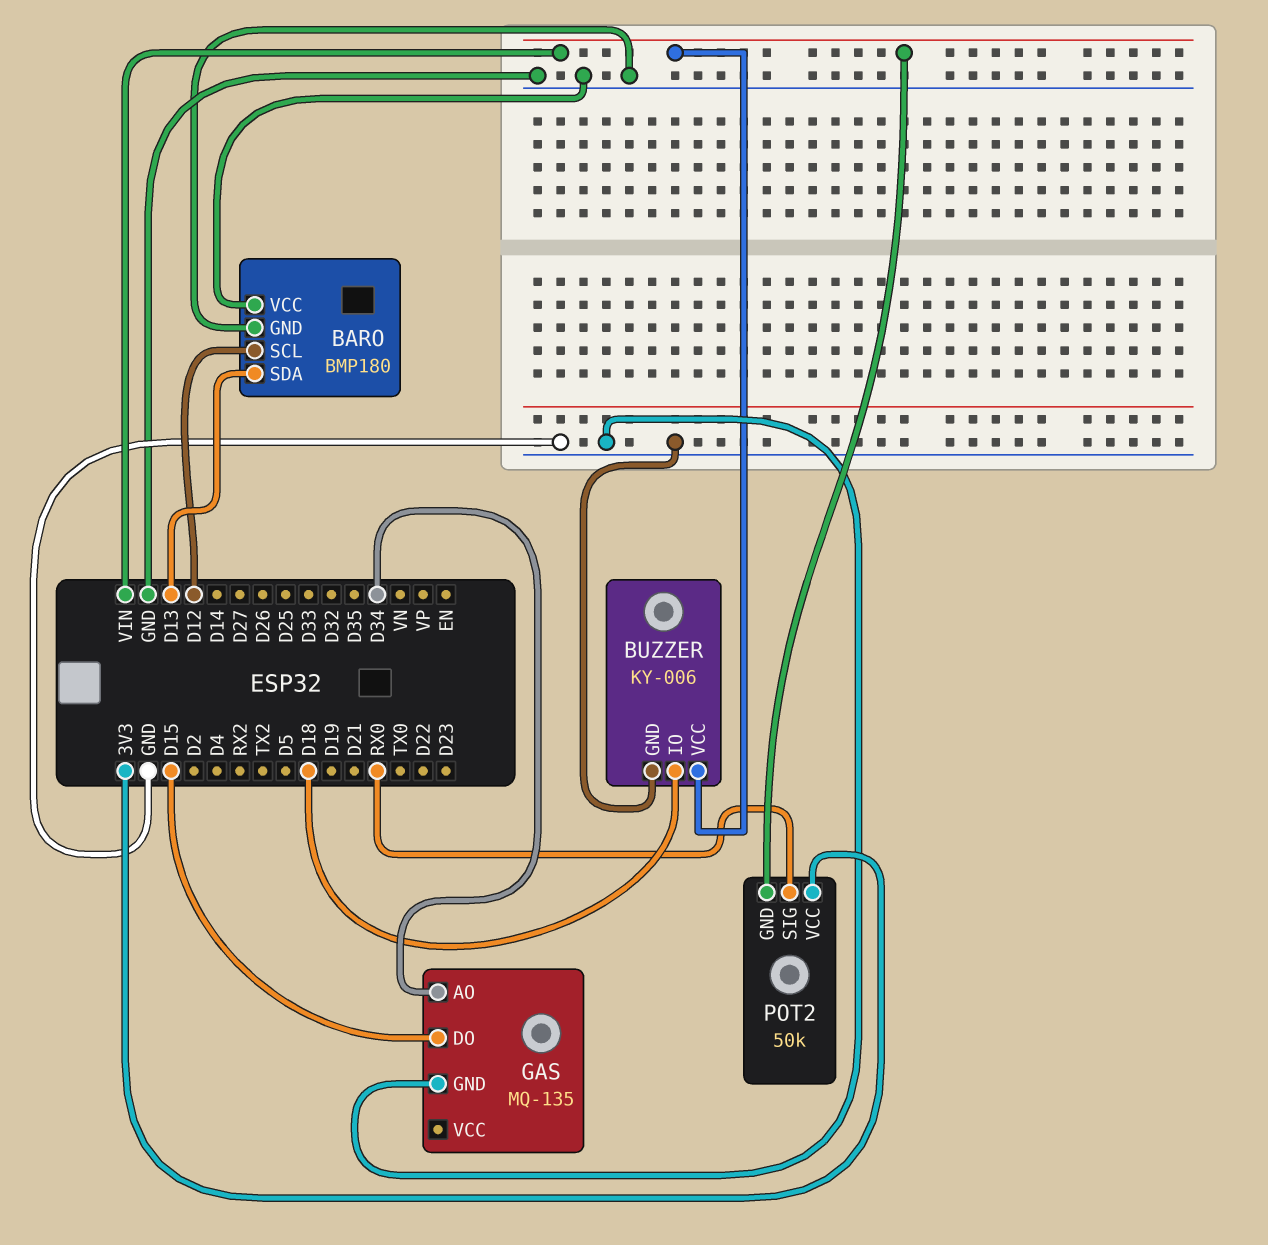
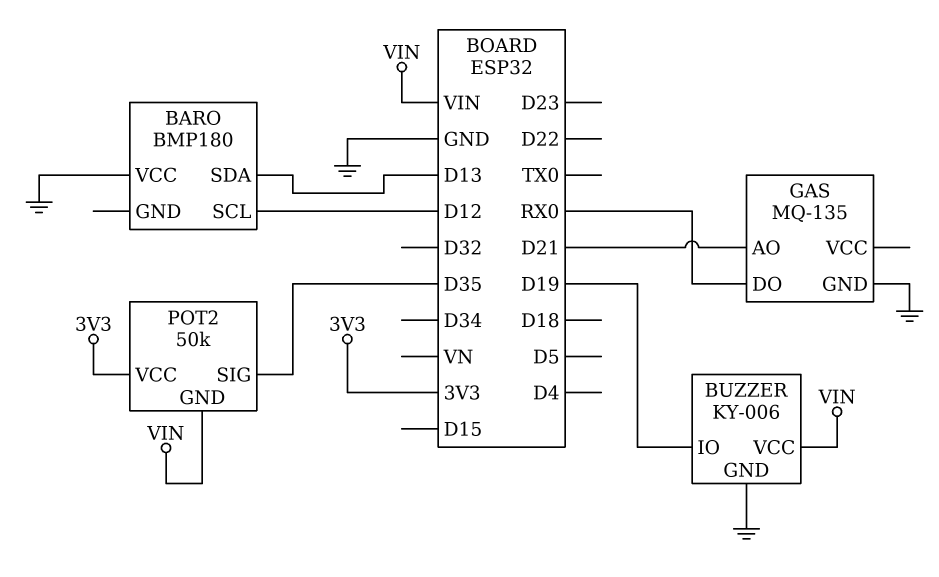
BARO pin GND: GND -> none
BUZZER pin IO: D18 -> D19
GAS pin AO: D34 -> D21
GAS pin DO: D15 -> RX0
POT2 pin SIG: RX0 -> D35

